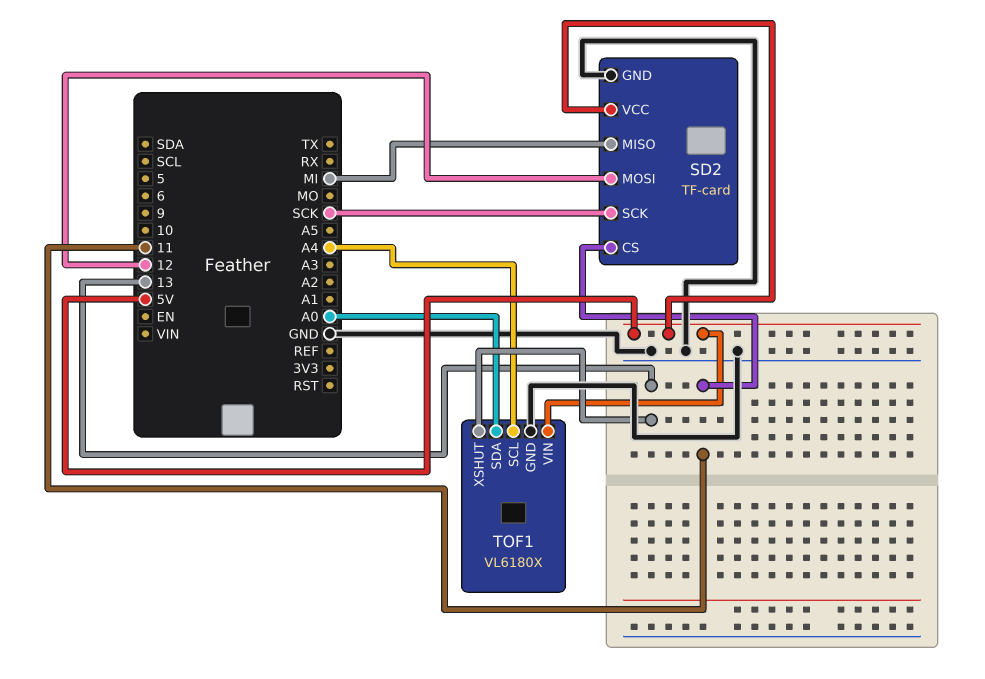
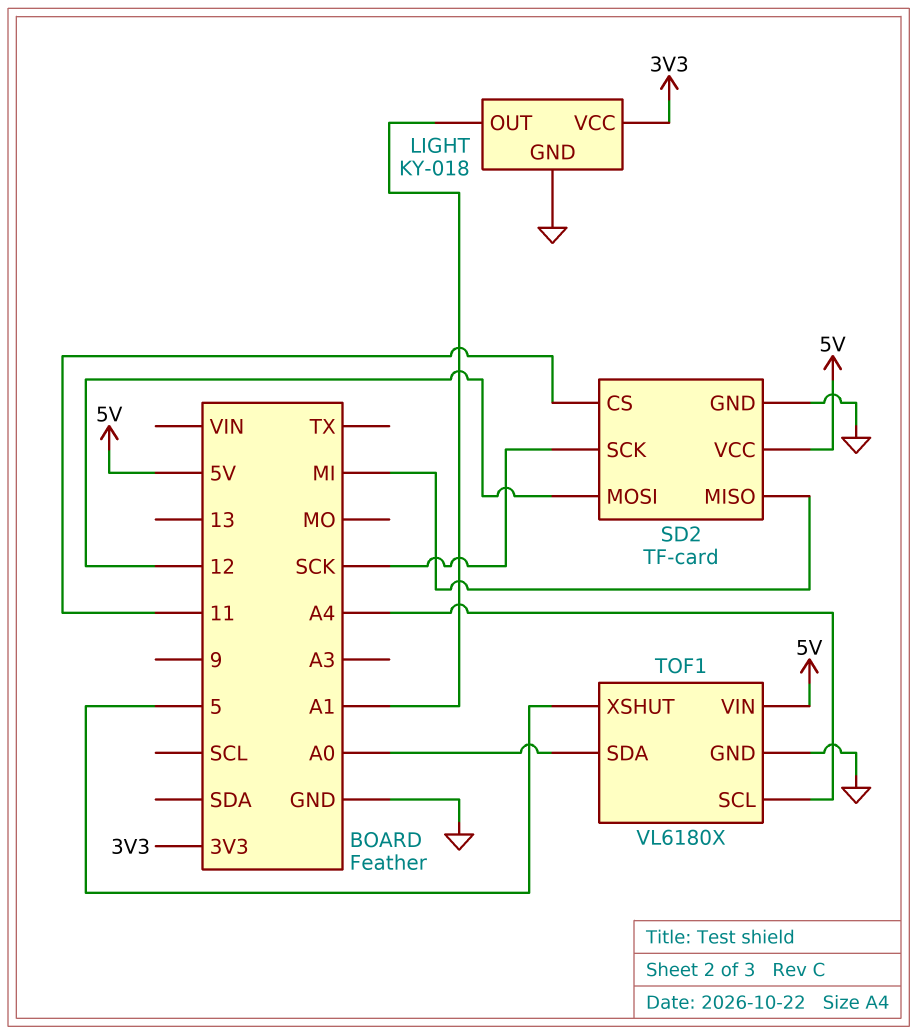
LIGHT: none -> KY-018
LIGHT pin GND: none -> GND
LIGHT pin OUT: none -> A1
LIGHT pin VCC: none -> 3V3
TOF1 pin XSHUT: 13 -> 5

